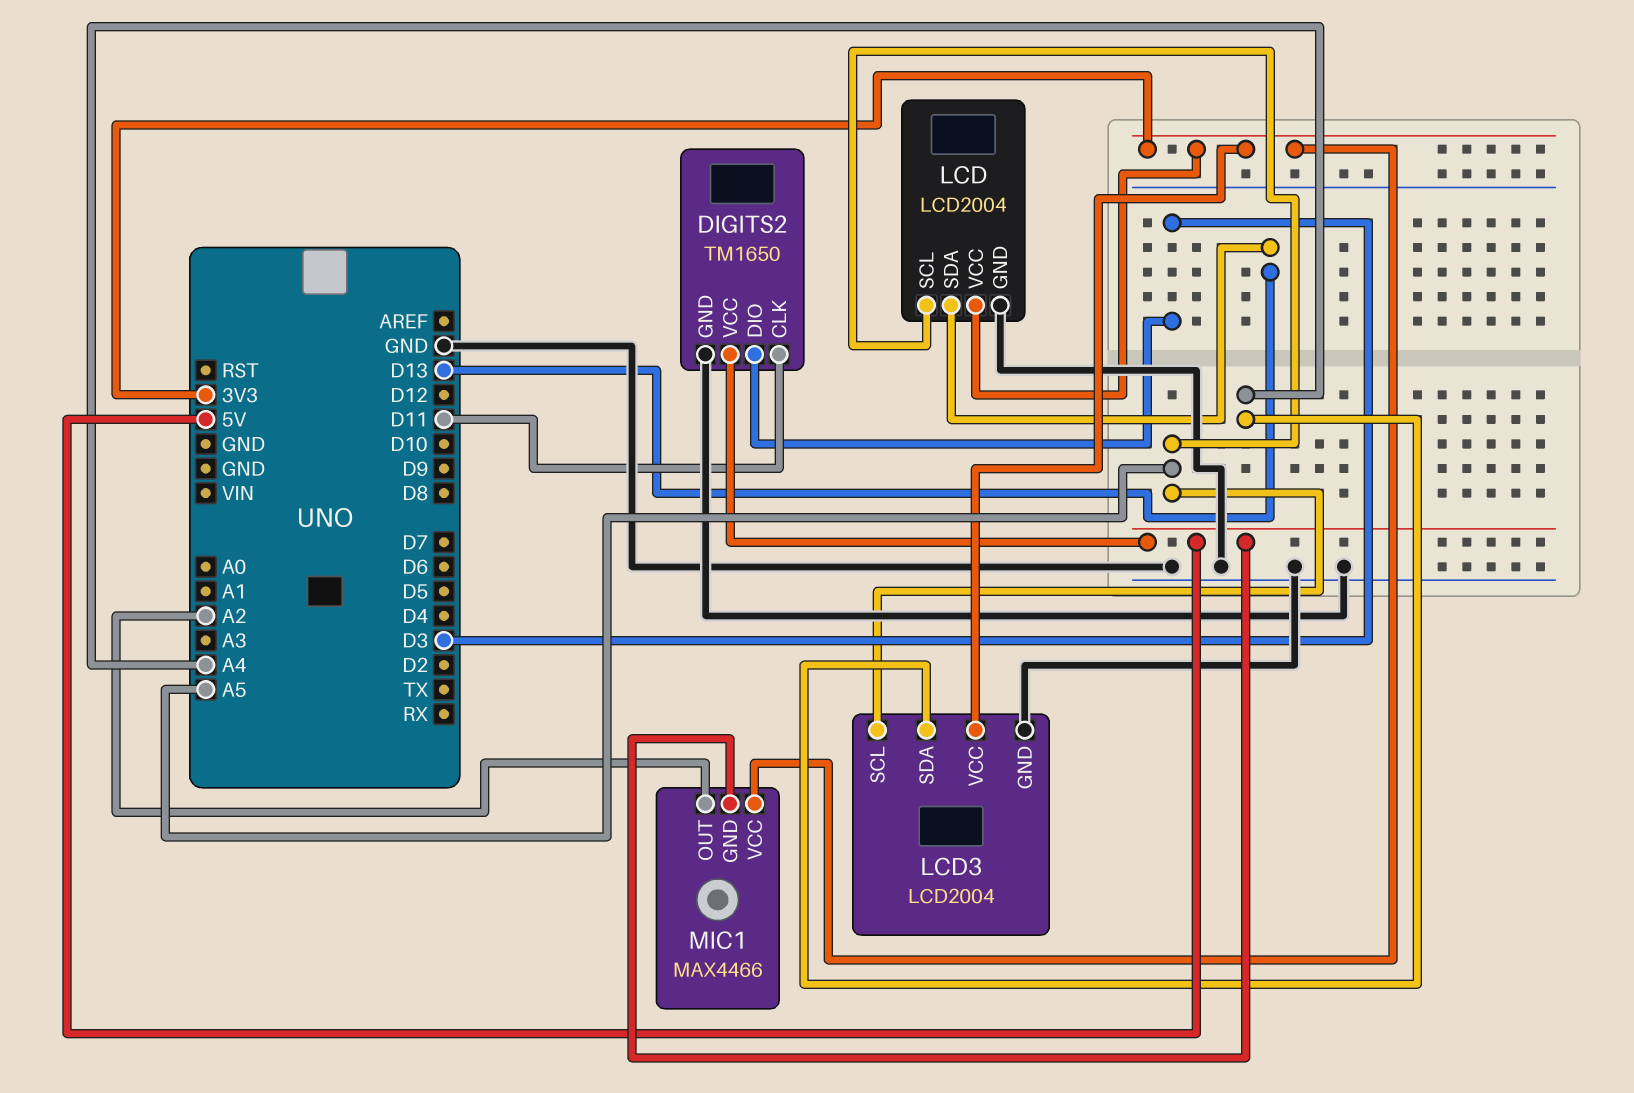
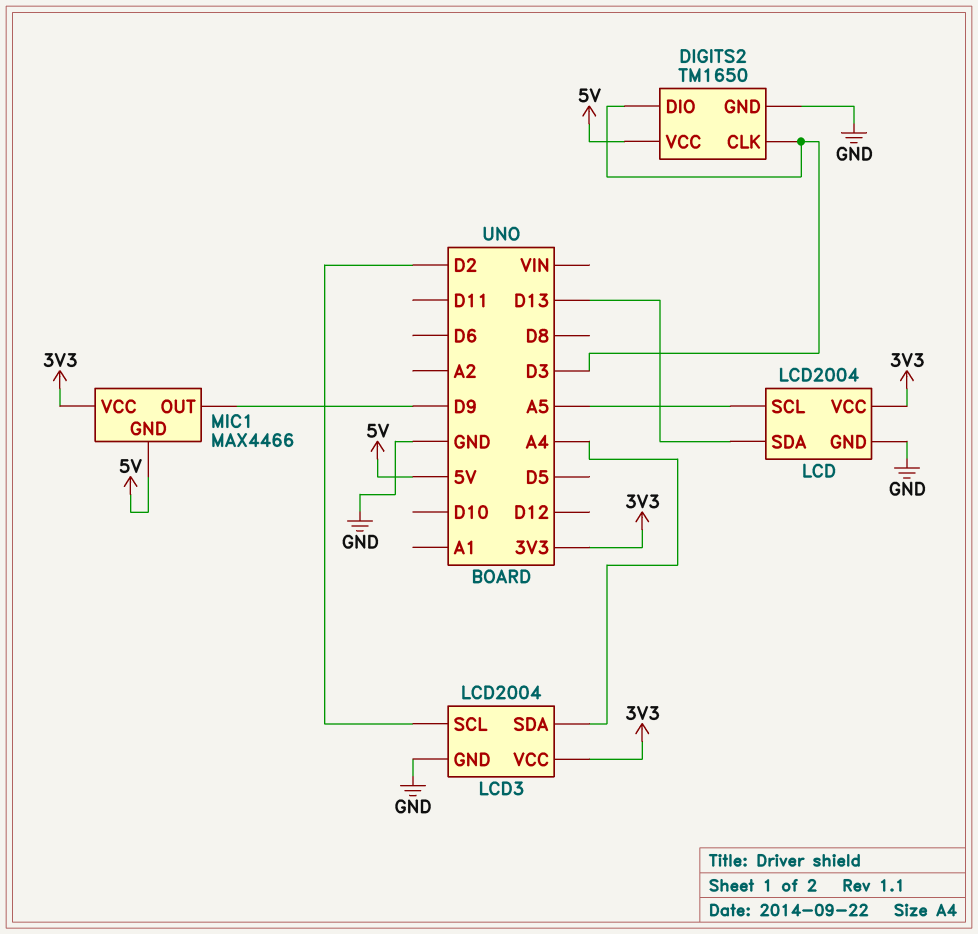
DIGITS2 pin CLK: D11 -> D3
LCD3 pin SCL: A5 -> D2
MIC1 pin OUT: A2 -> D9

